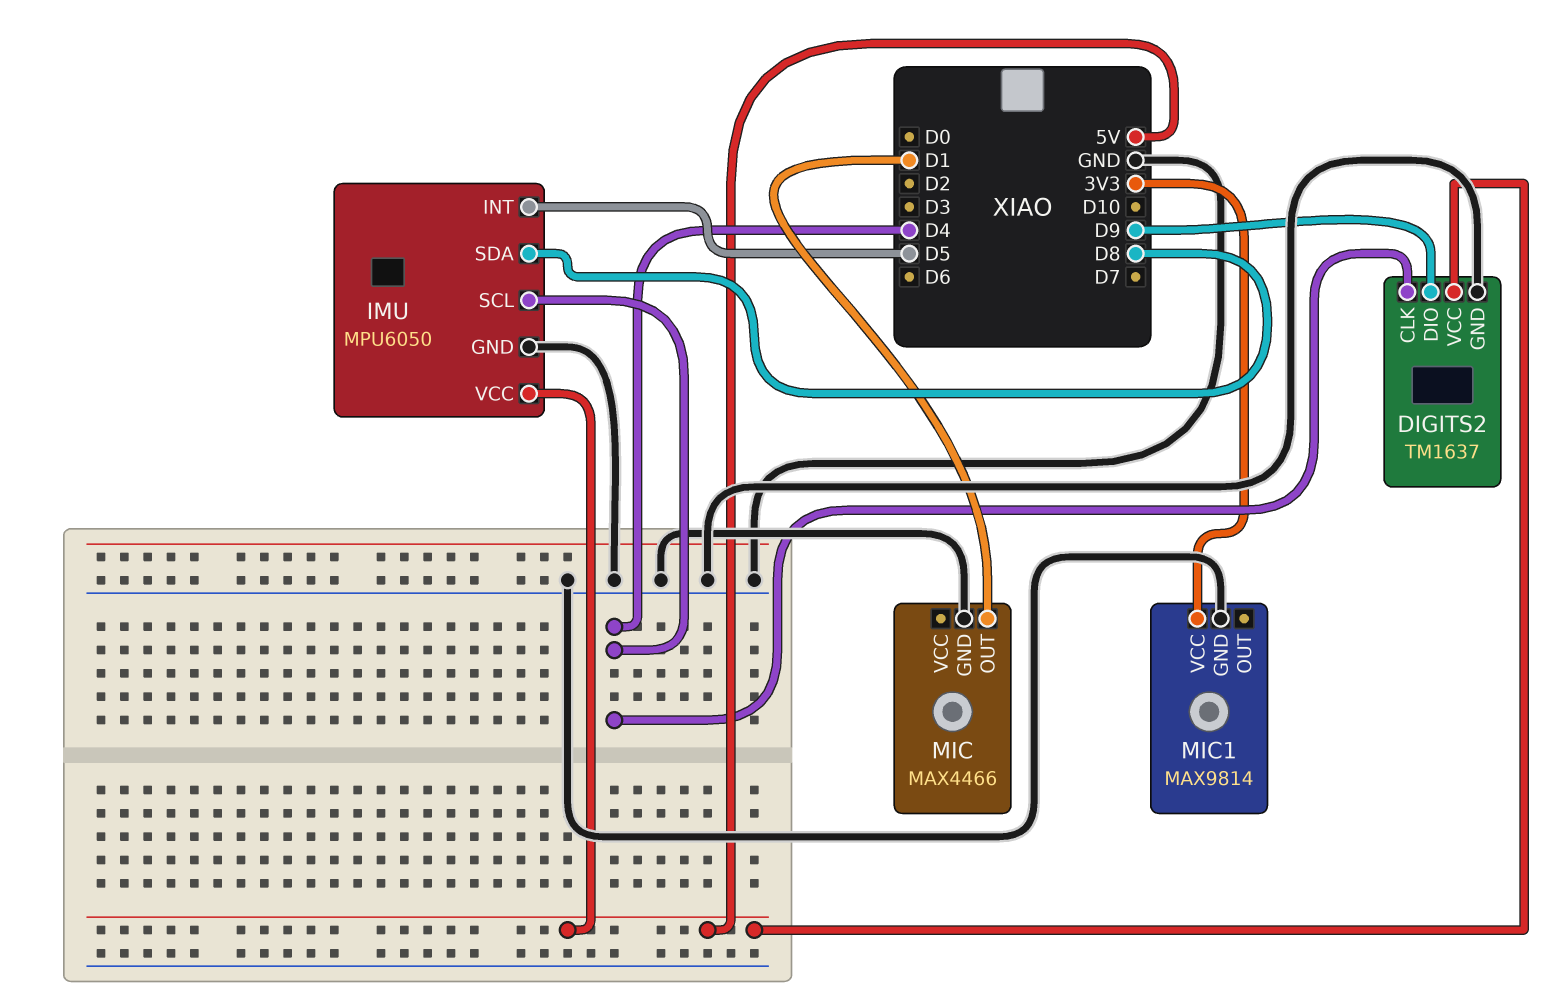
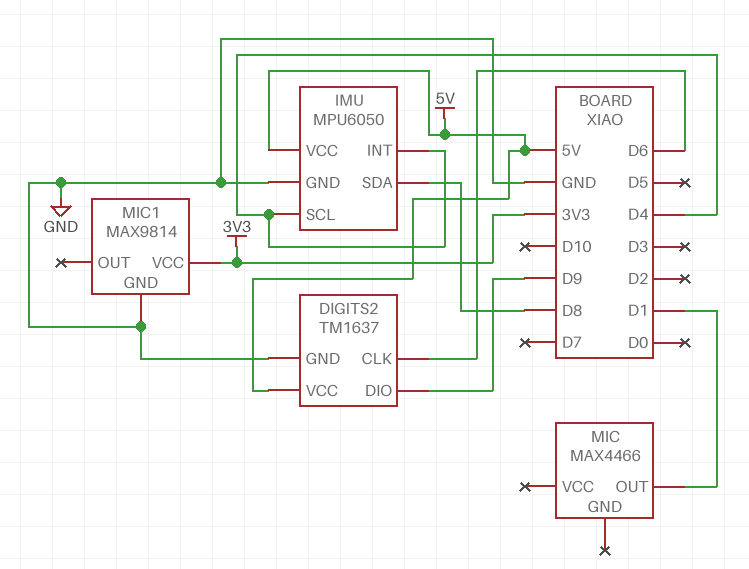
DIGITS2 pin CLK: D4 -> D6
IMU pin INT: D5 -> D4
MIC pin GND: GND -> none

